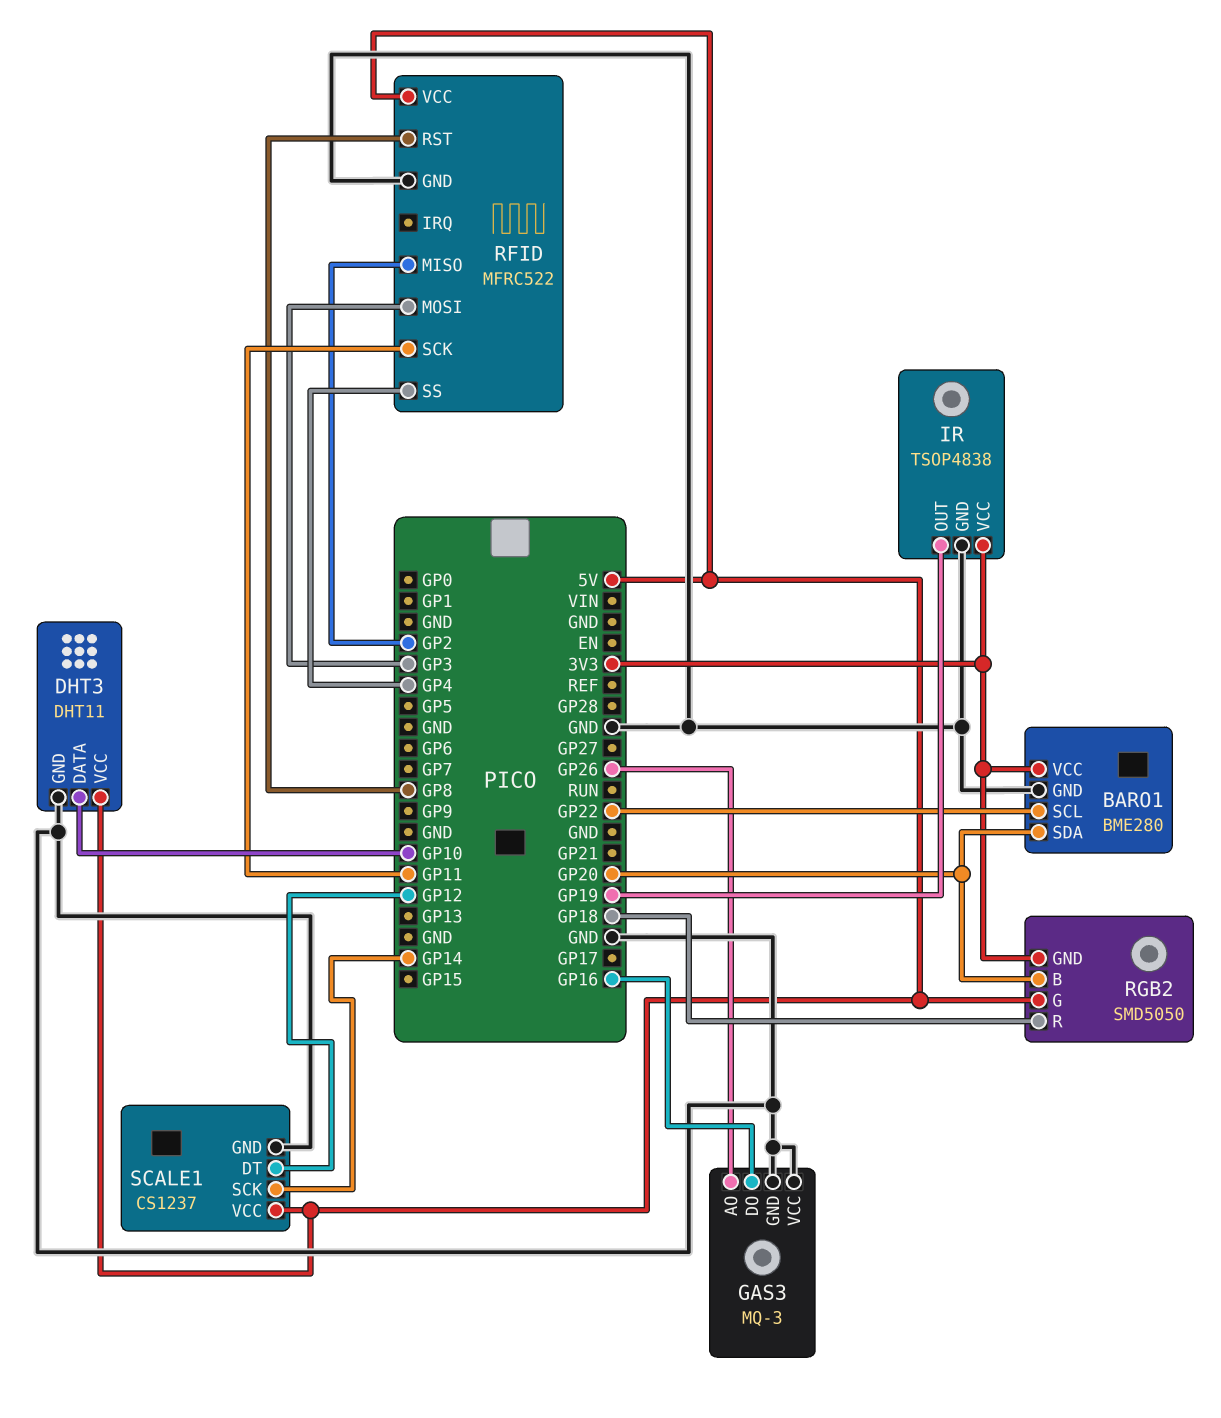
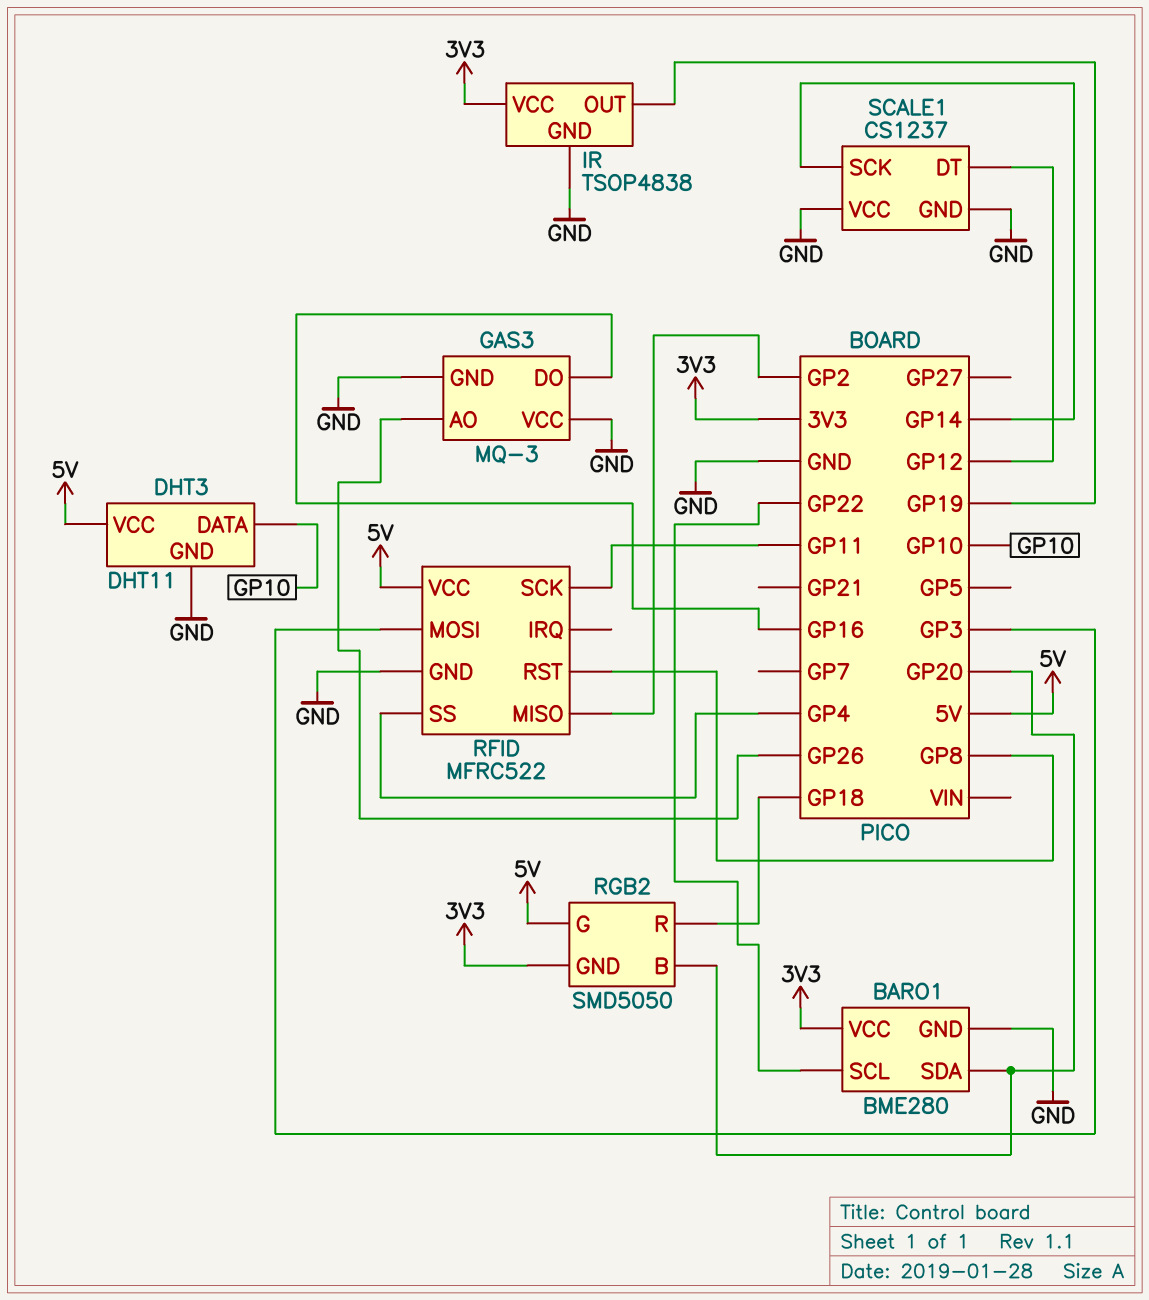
SCALE1 pin VCC: 5V -> GND

